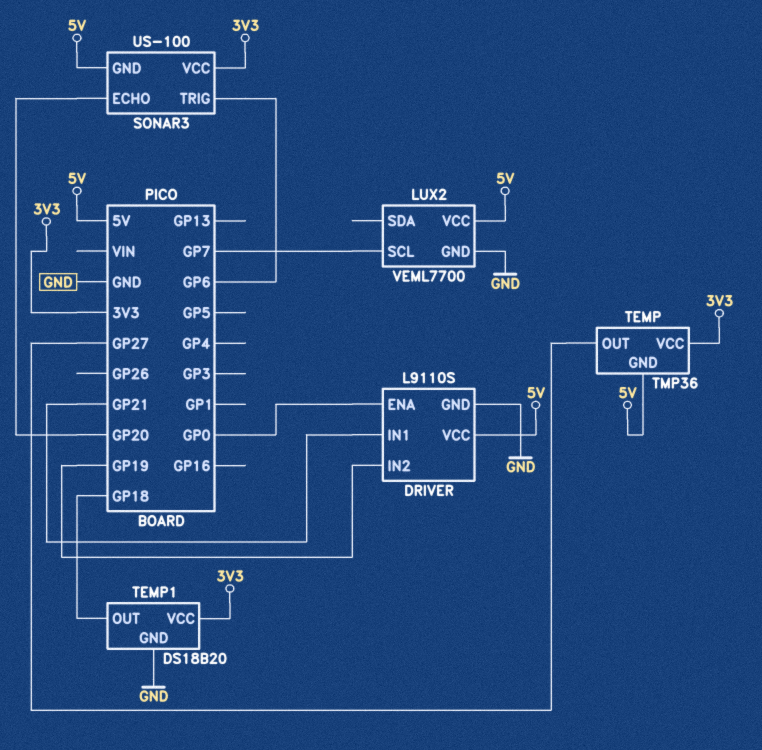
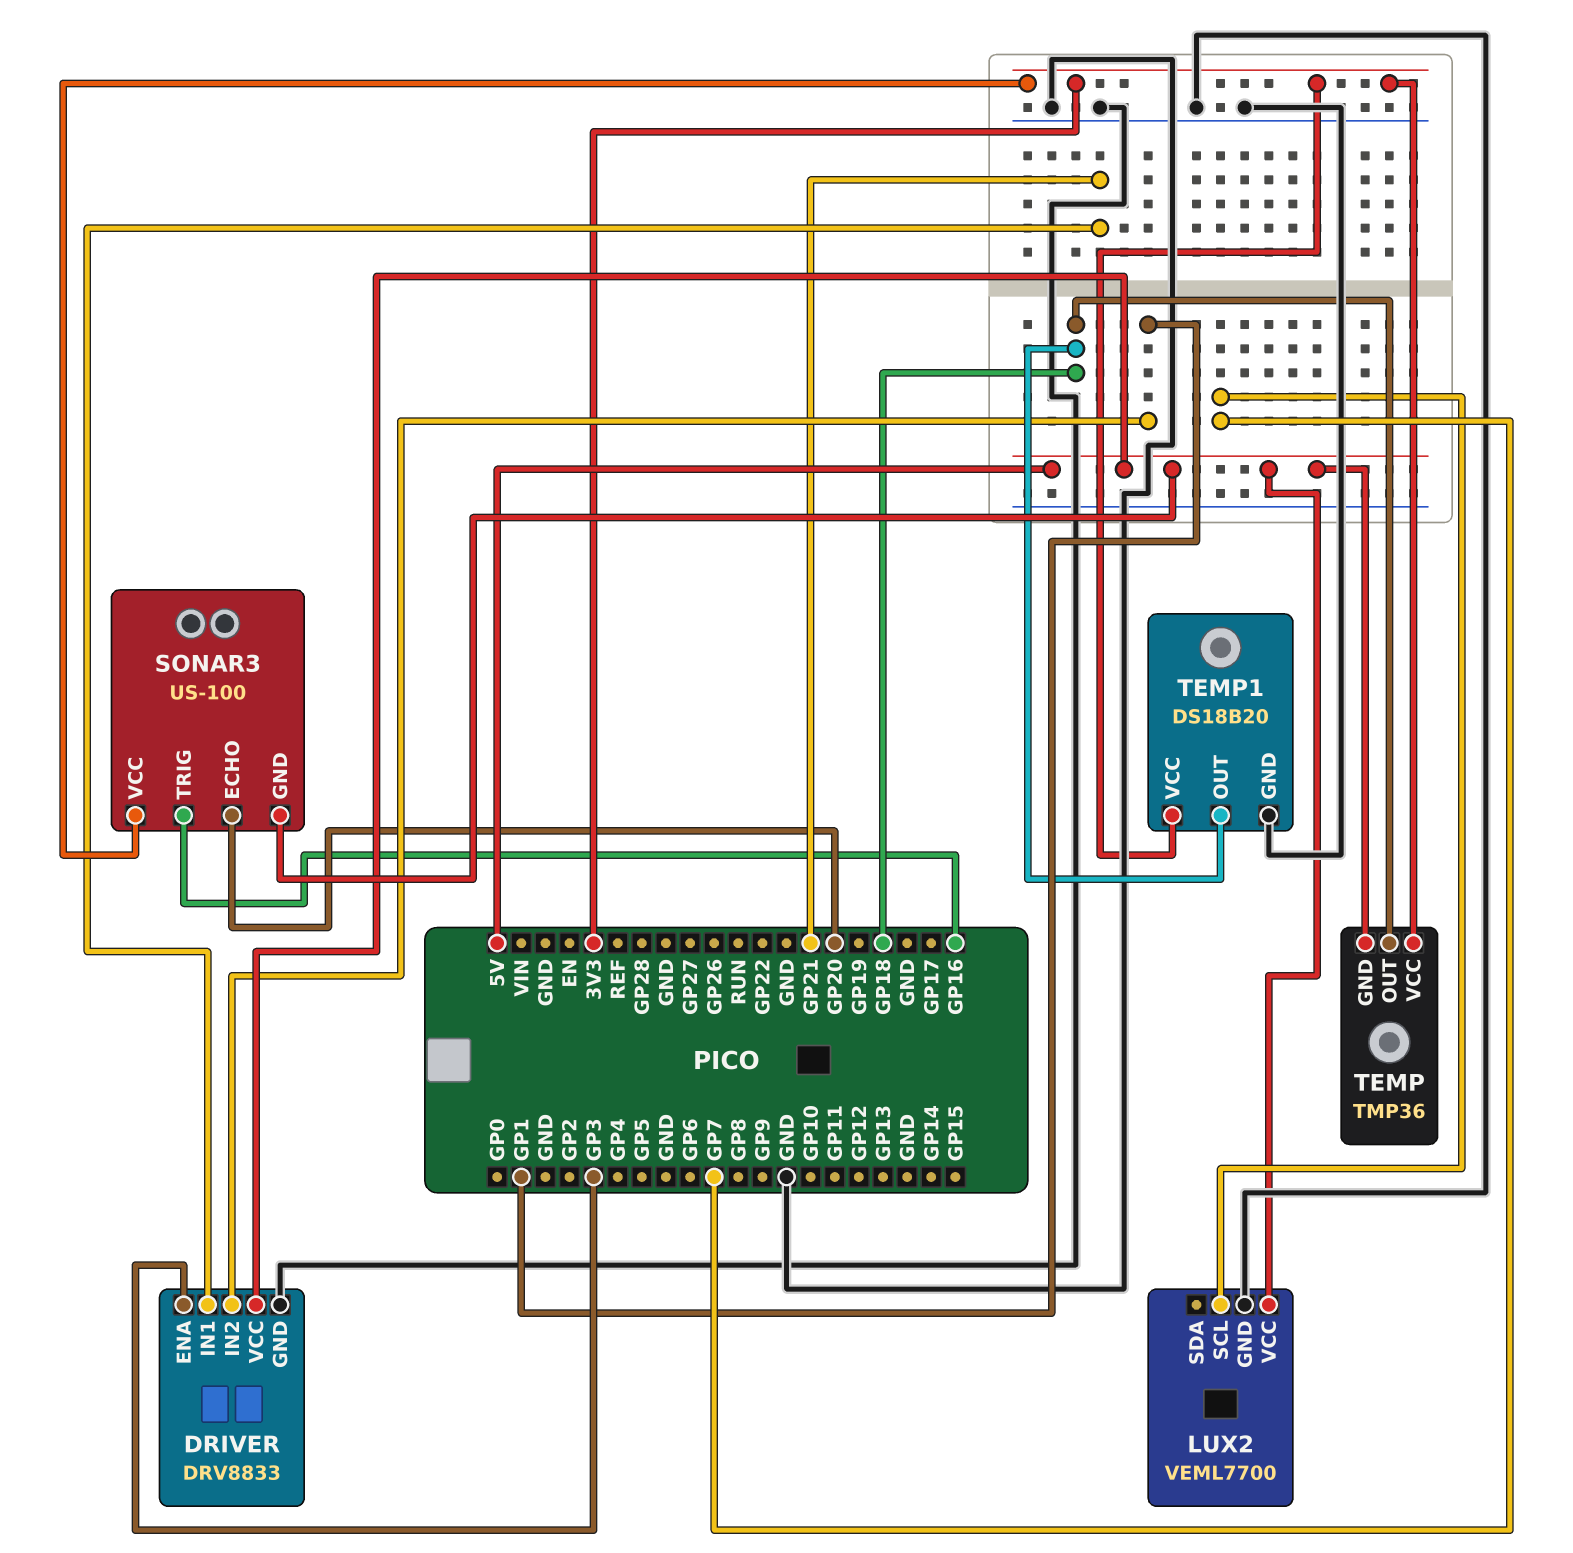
DRIVER: L9110S -> DRV8833
DRIVER pin ENA: GP0 -> GP3
DRIVER pin IN2: GP19 -> GP1
SONAR3 pin TRIG: GP6 -> GP16
TEMP pin OUT: GP27 -> GP18

